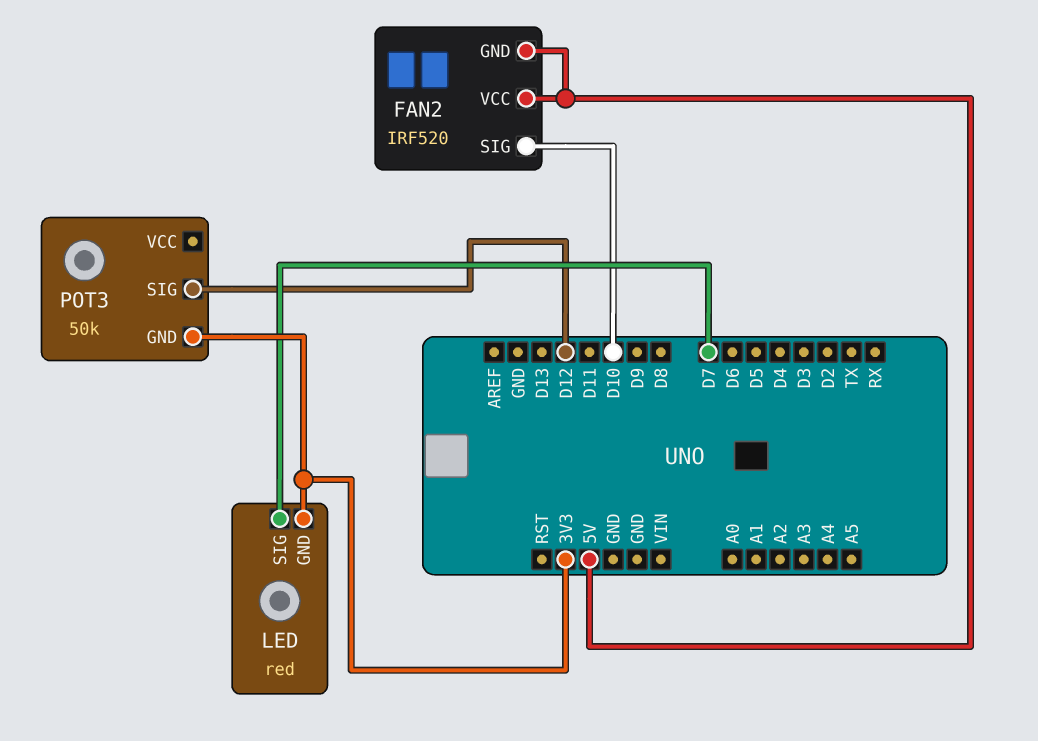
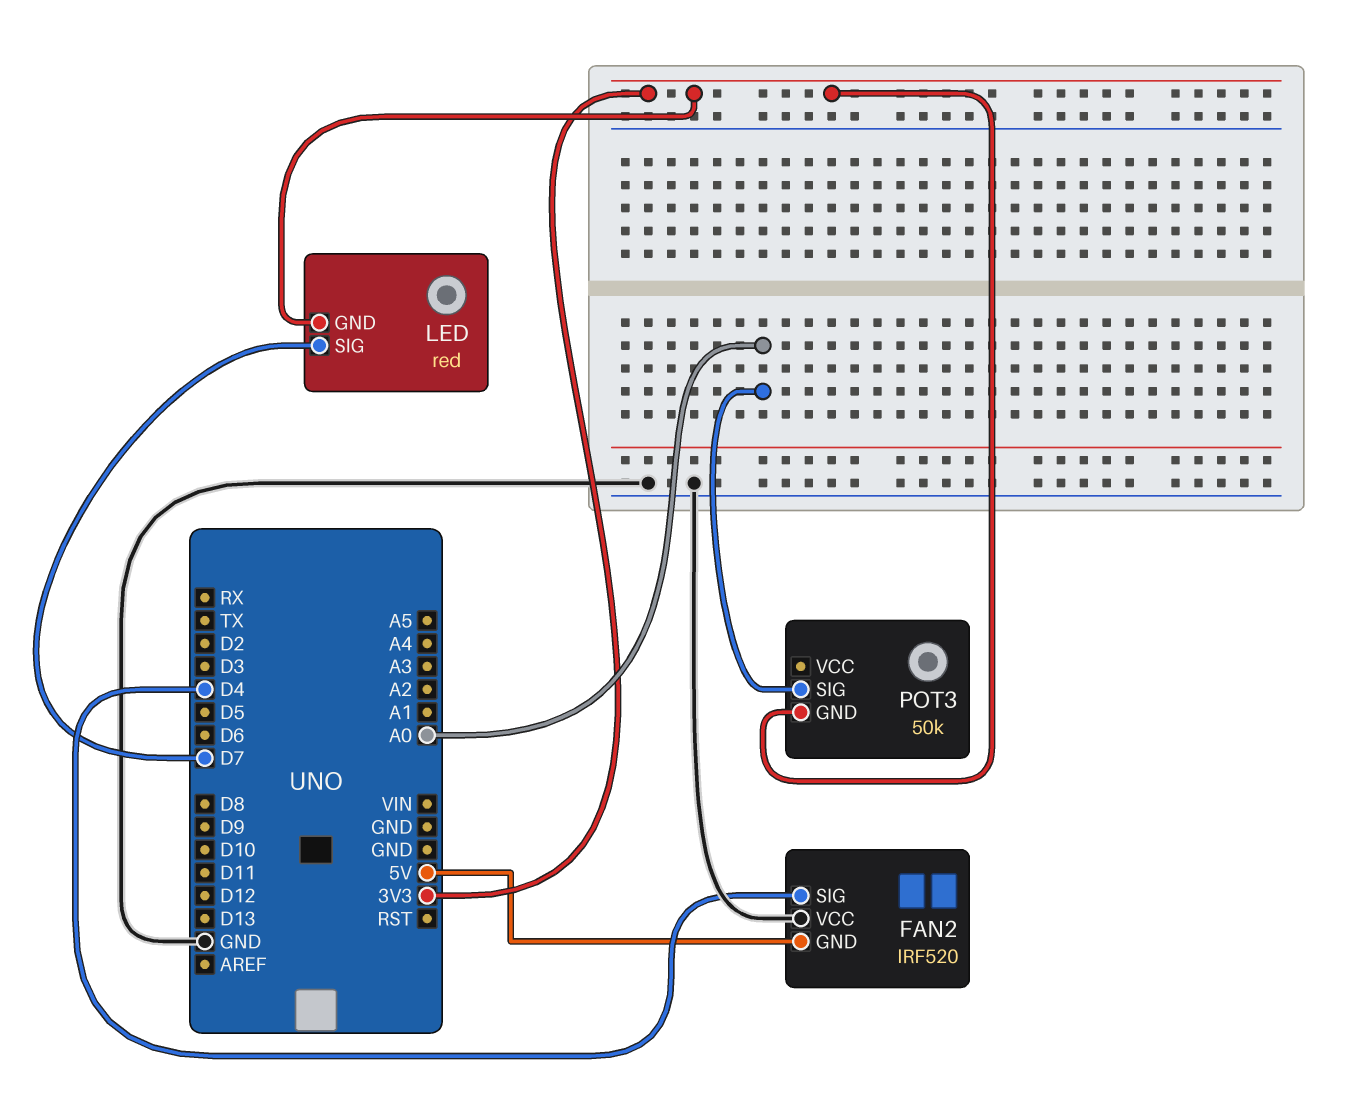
FAN2 pin SIG: D10 -> D4
FAN2 pin VCC: 5V -> GND
POT3 pin SIG: D12 -> A0

